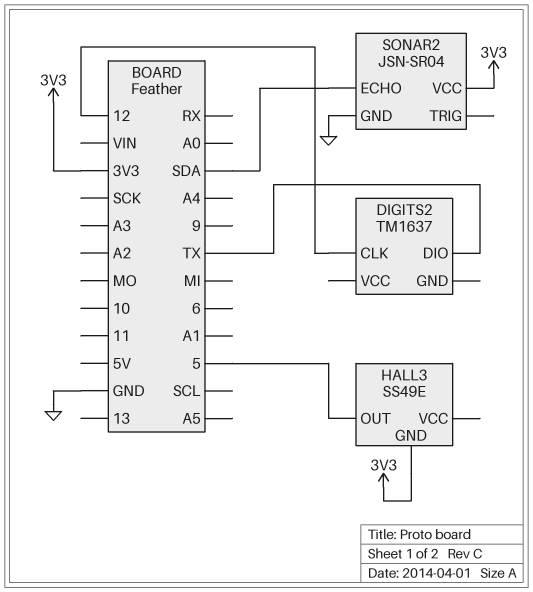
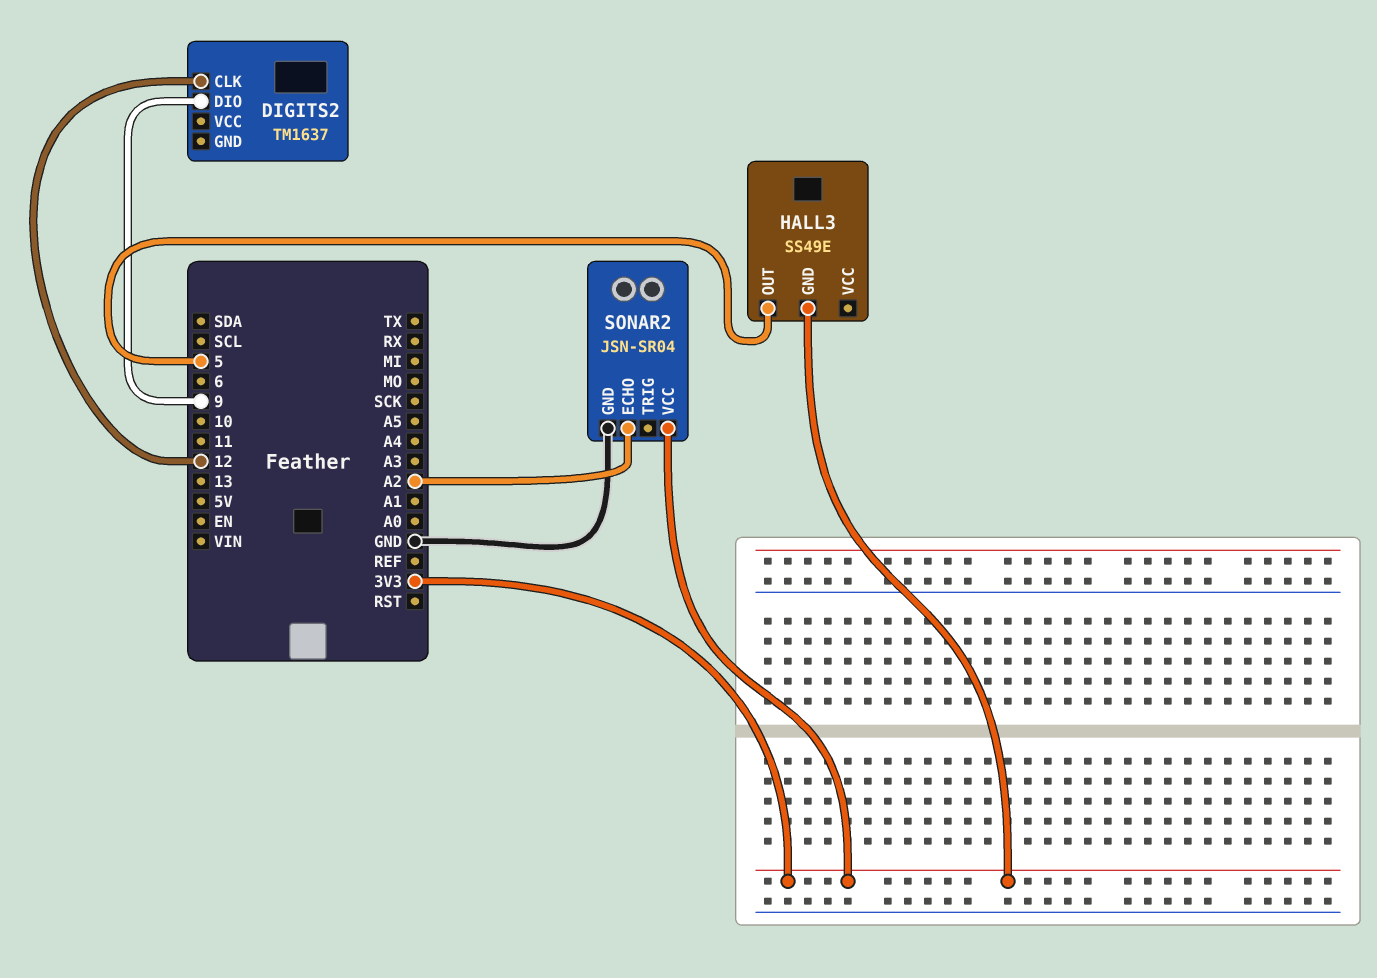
DIGITS2 pin DIO: TX -> 9
SONAR2 pin ECHO: SDA -> A2

